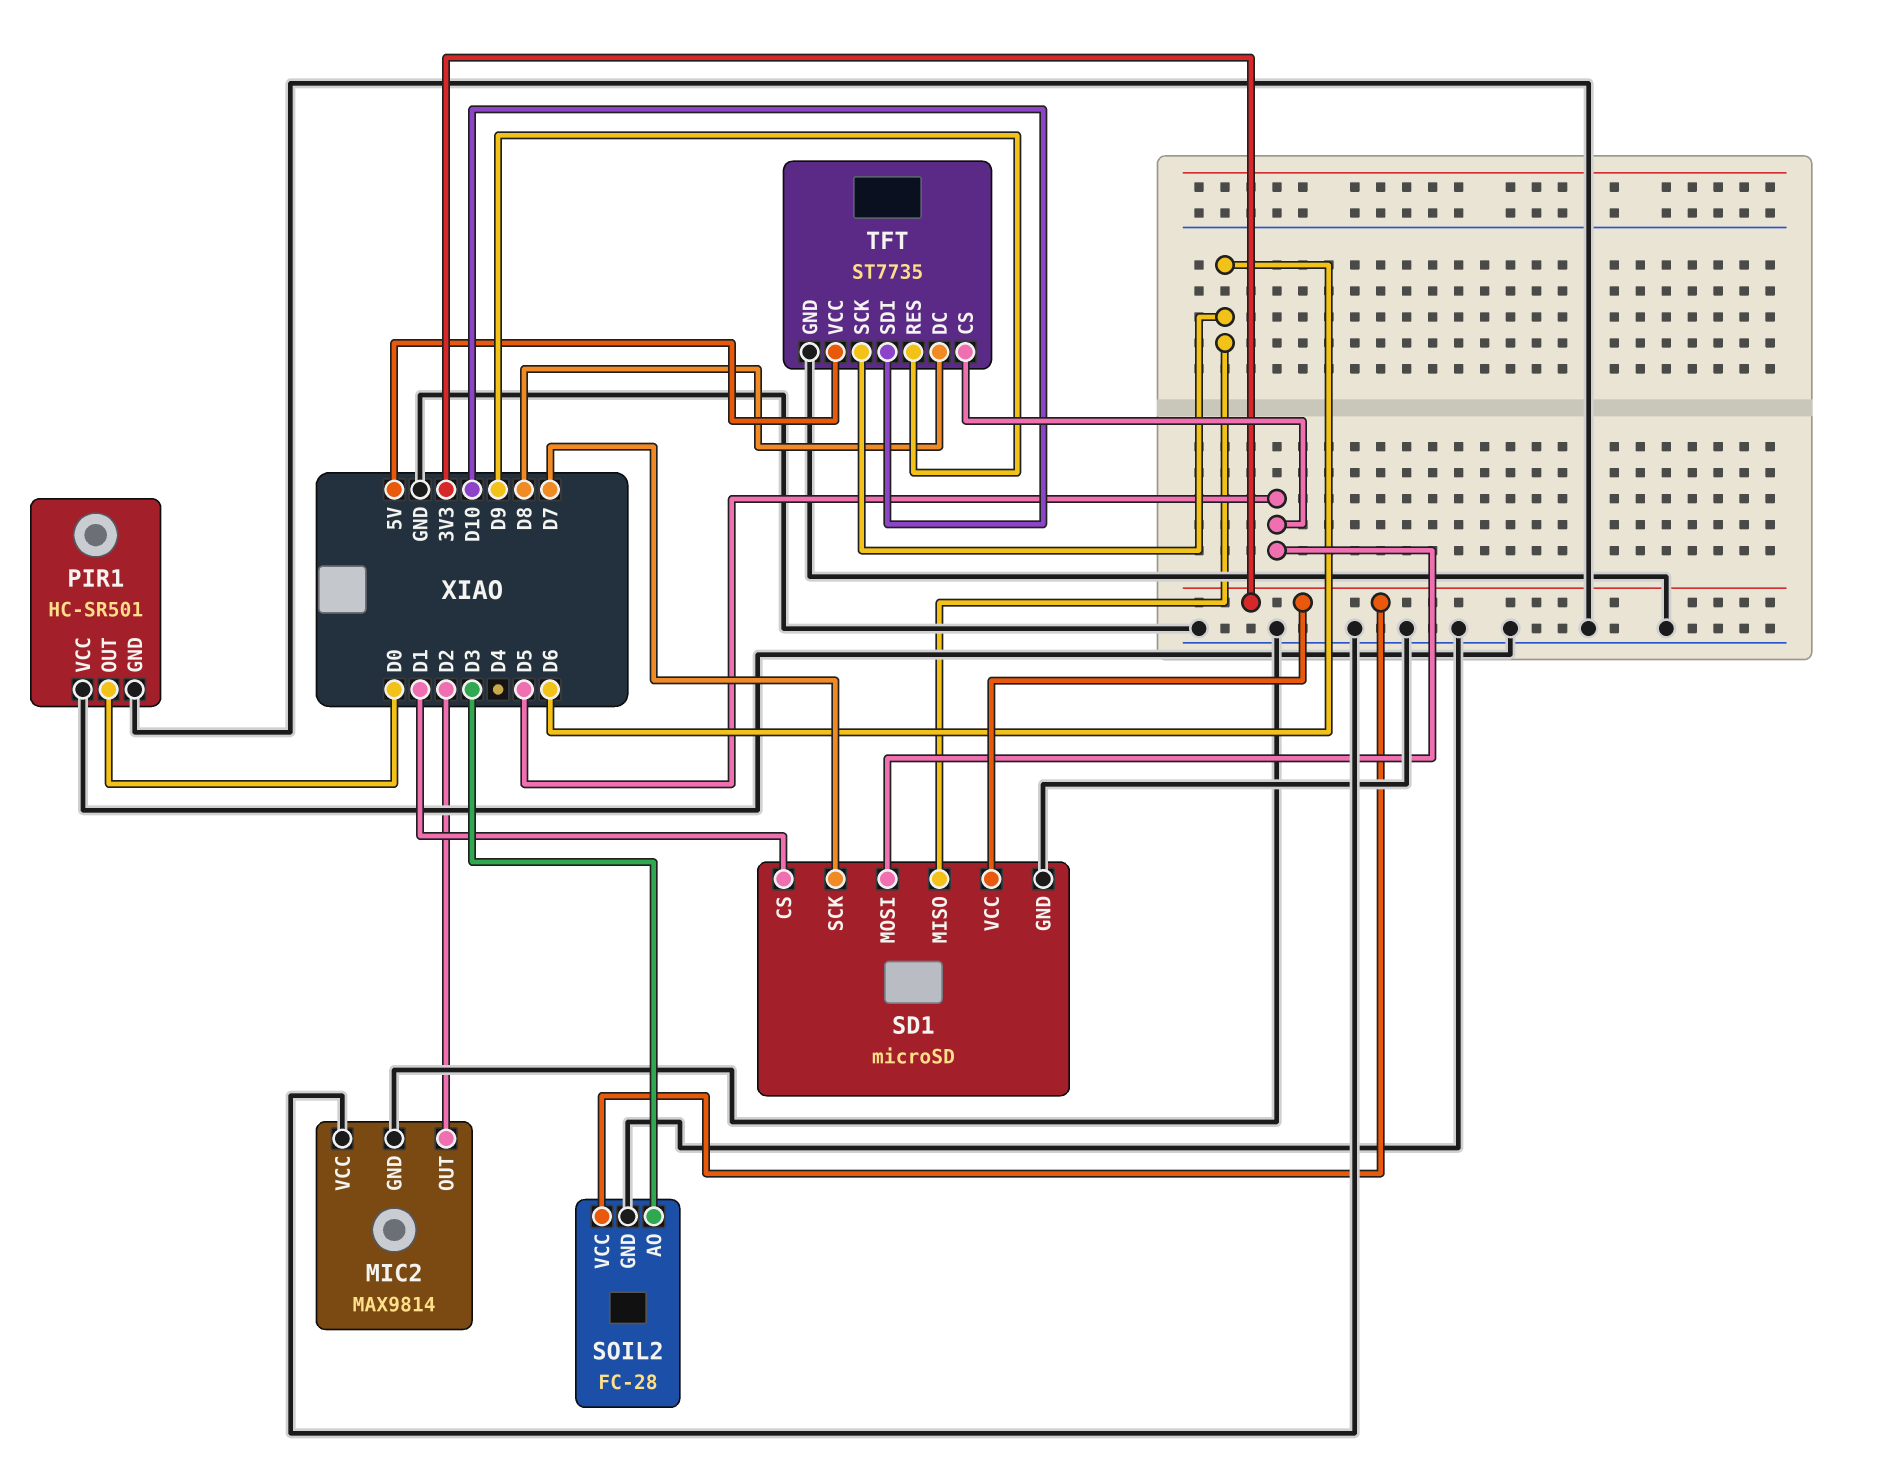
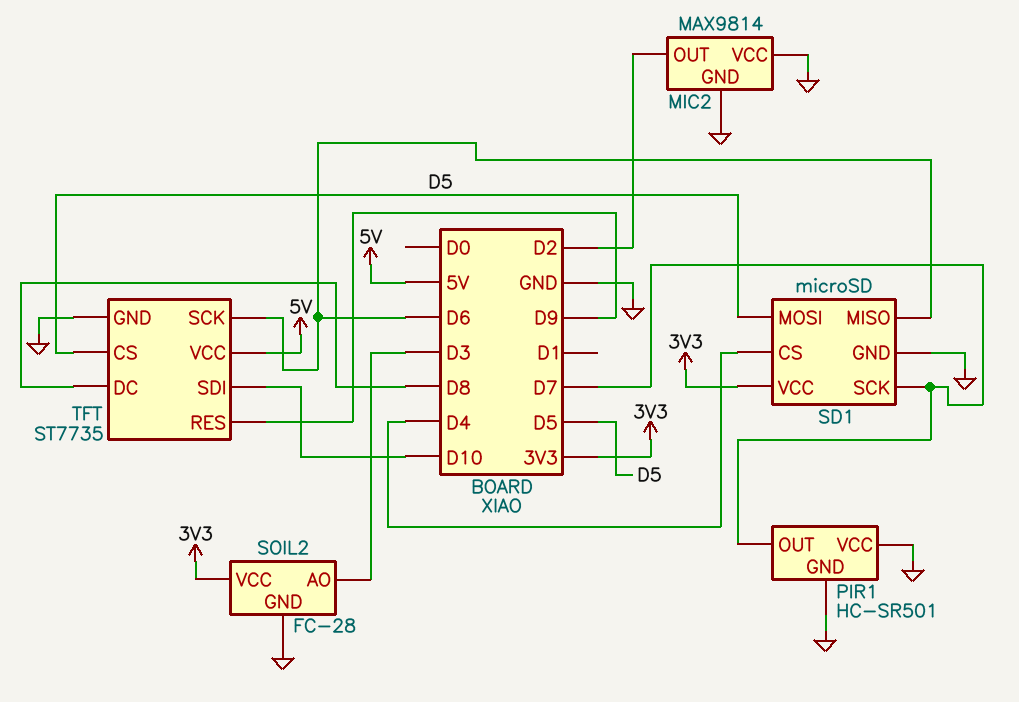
PIR1 pin OUT: D0 -> D7
SD1 pin CS: D1 -> D4

